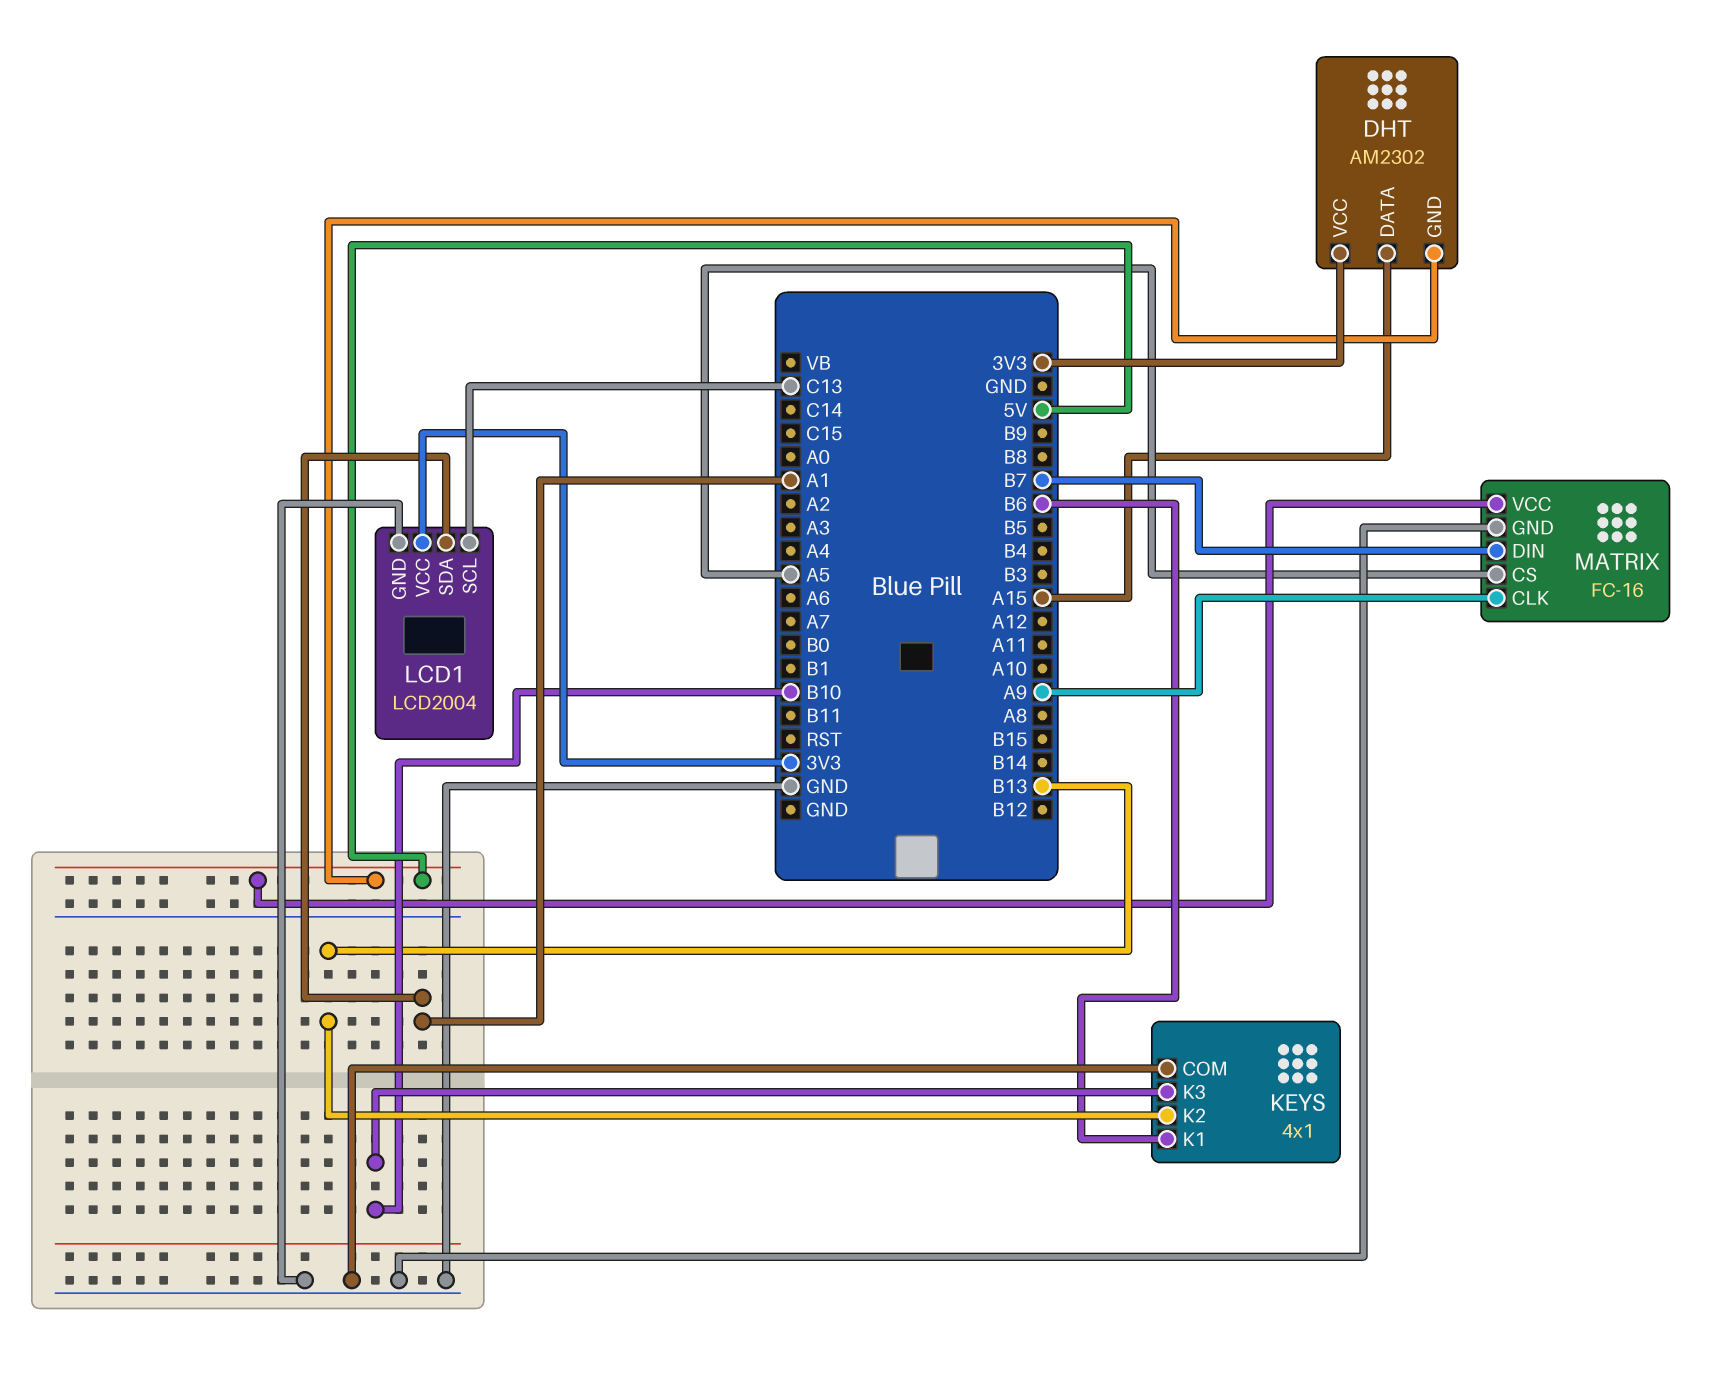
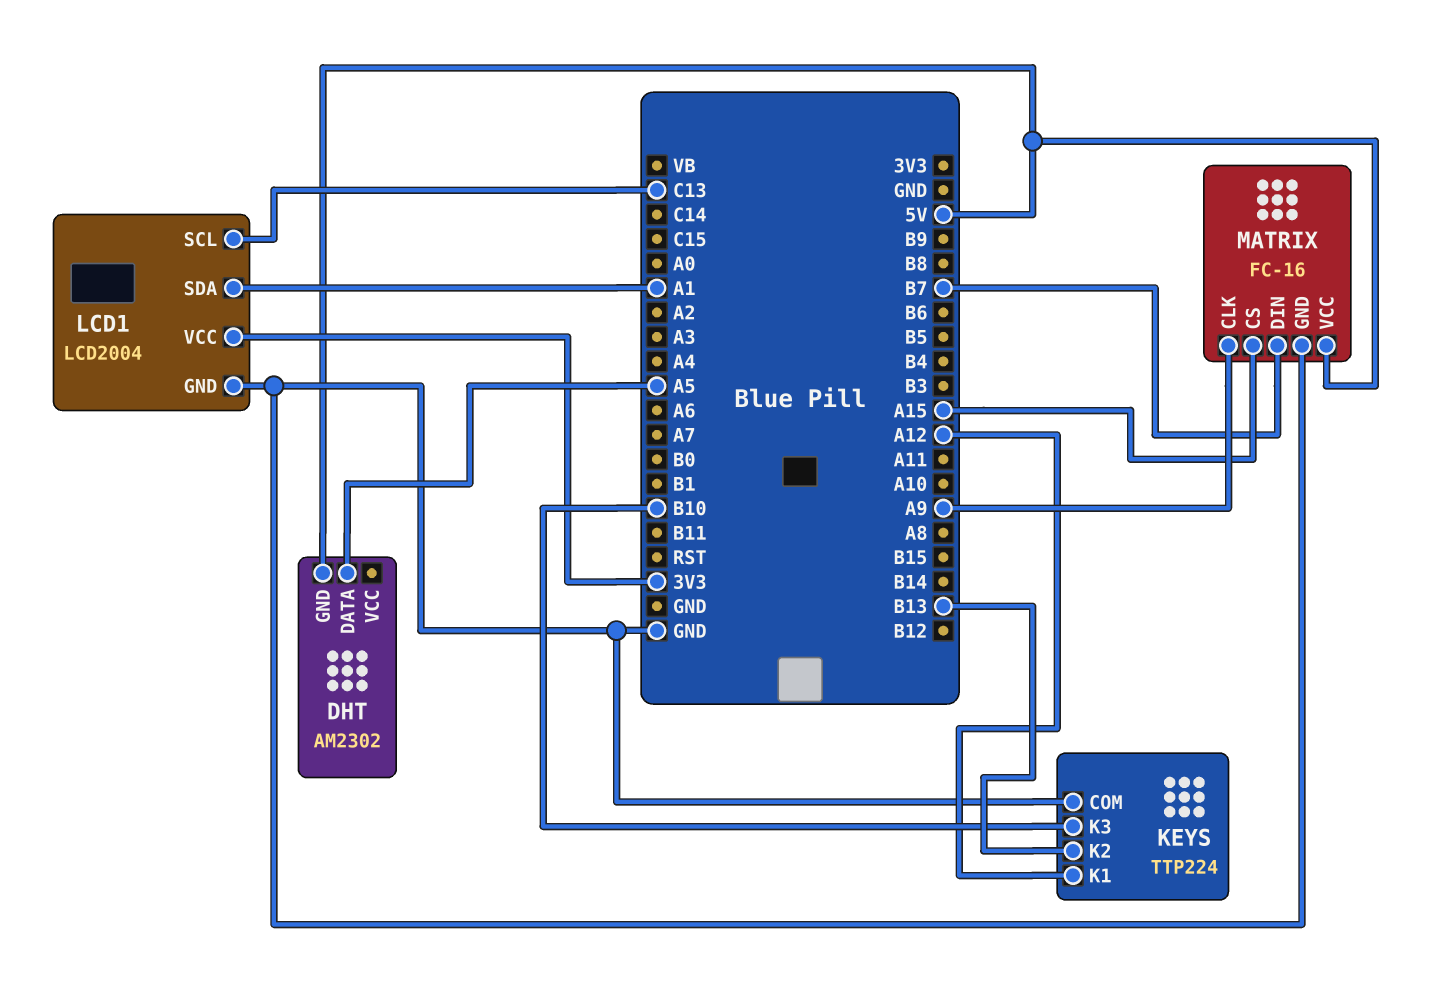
DHT pin DATA: A15 -> A5
DHT pin VCC: 3V3 -> none
KEYS: 4x1 -> TTP224
KEYS pin K1: B6 -> A12
MATRIX pin CS: A5 -> A15

